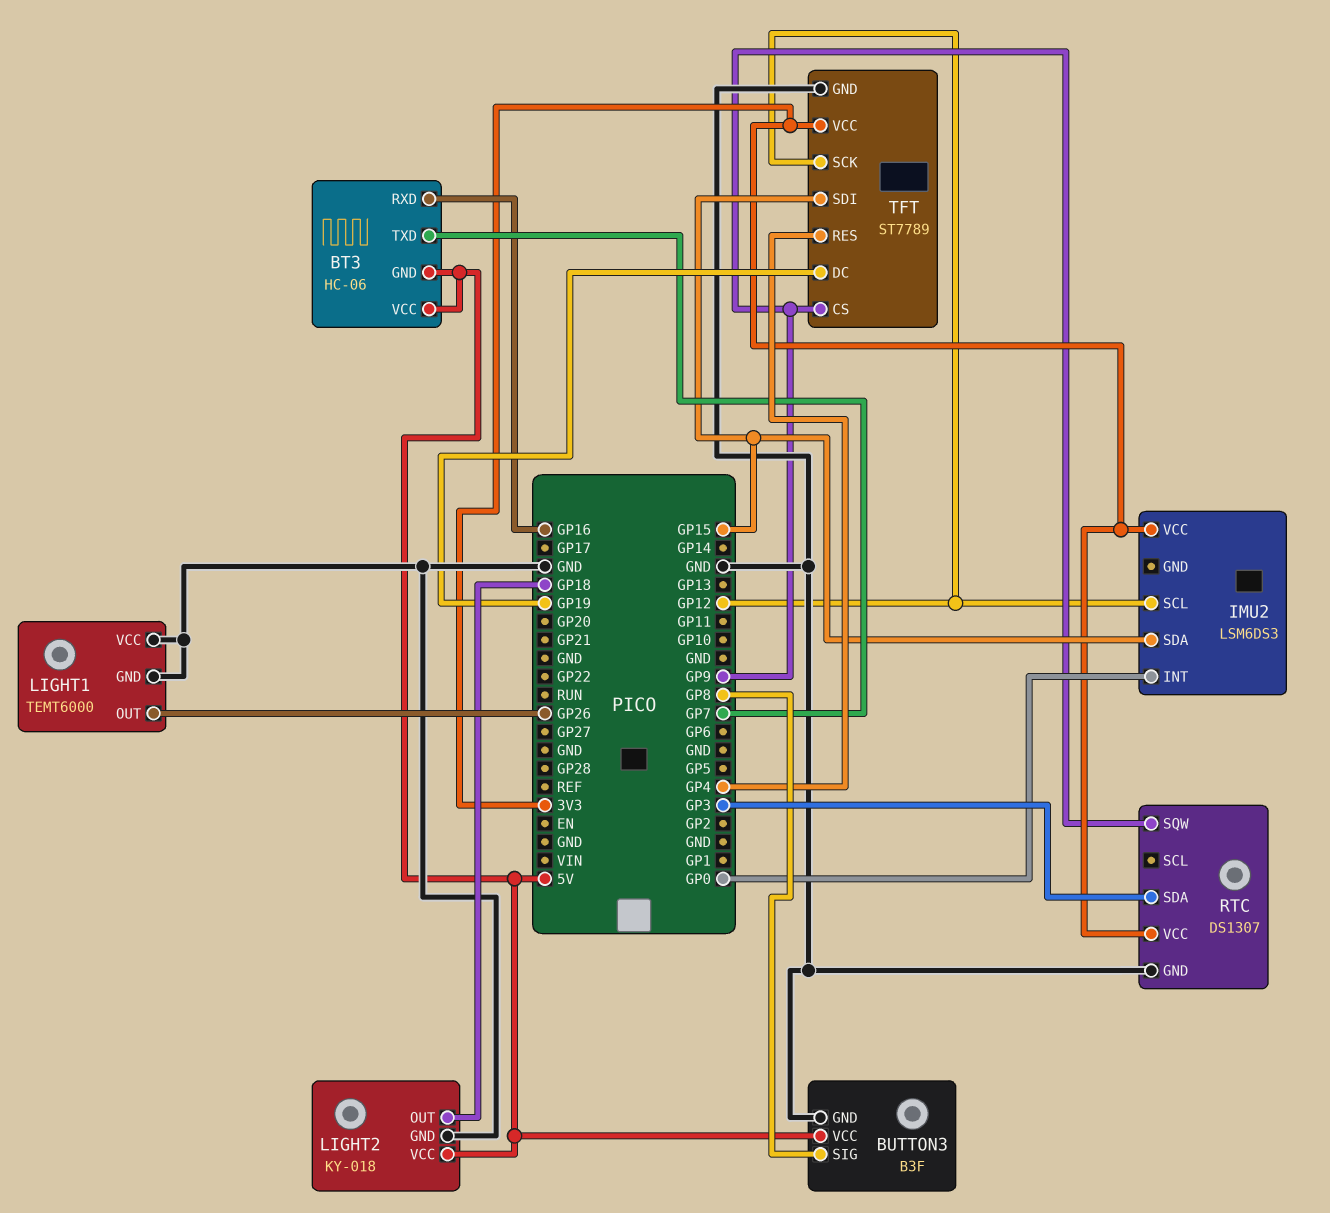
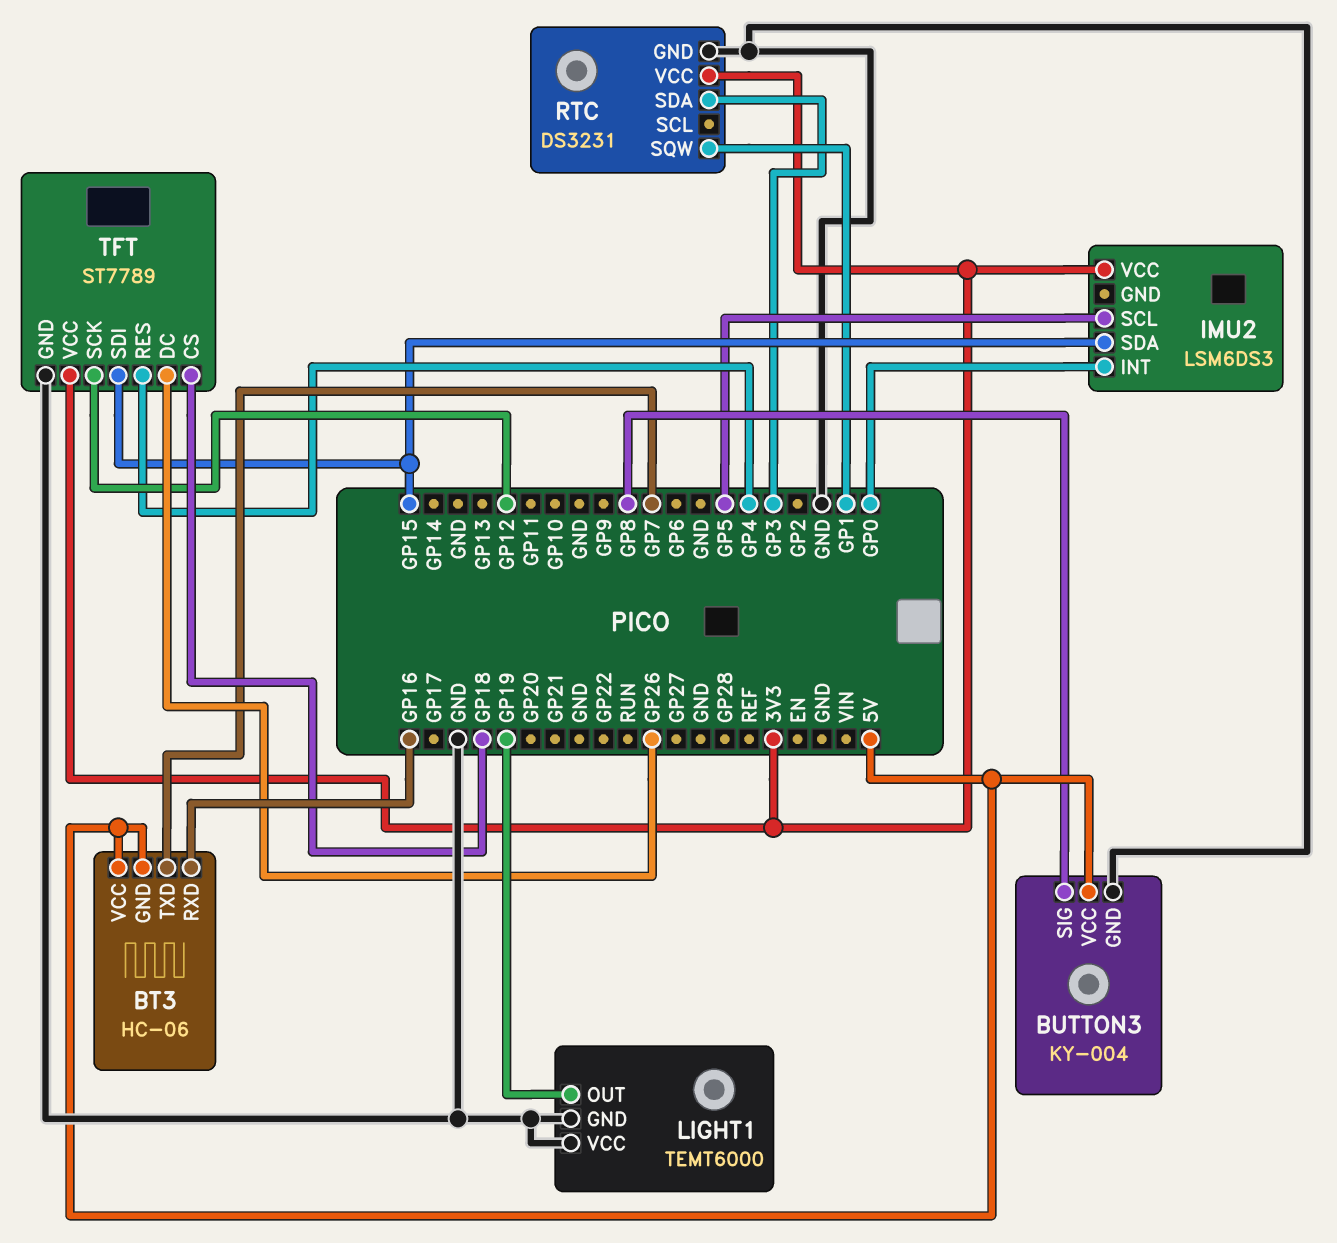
BUTTON3: B3F -> KY-004
IMU2 pin SCL: GP12 -> GP5
LIGHT1 pin OUT: GP26 -> GP19
LIGHT2: KY-018 -> none
LIGHT2 pin GND: GND -> none
LIGHT2 pin OUT: GP18 -> none
LIGHT2 pin VCC: 5V -> none
RTC: DS1307 -> DS3231
RTC pin SQW: GP9 -> GP1
TFT pin CS: GP9 -> GP18
TFT pin DC: GP19 -> GP26

